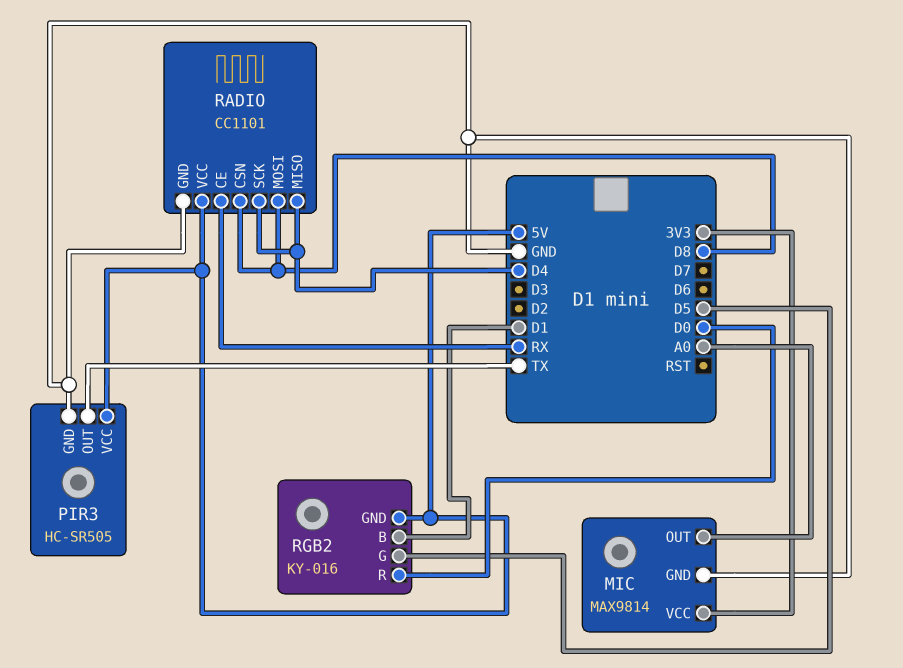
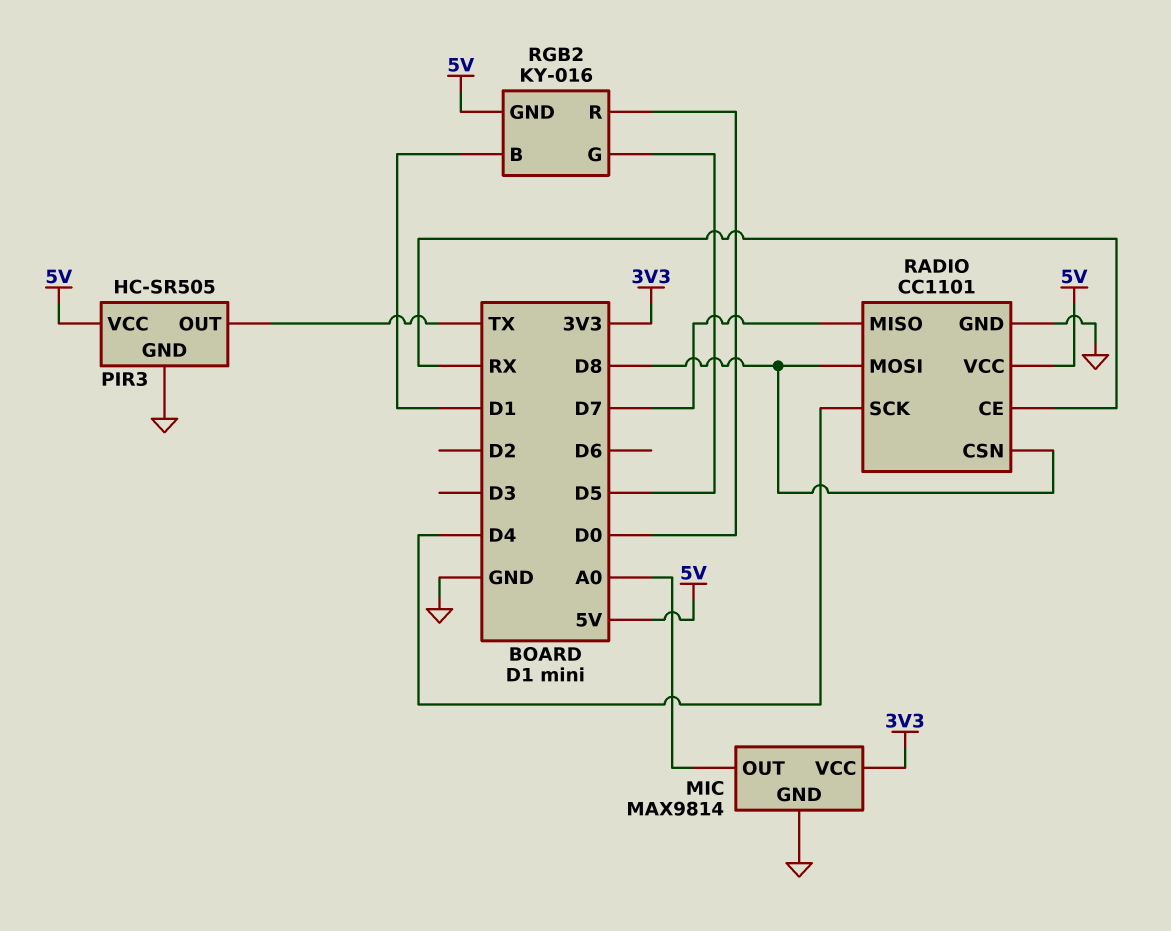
RADIO pin MISO: D4 -> D7

